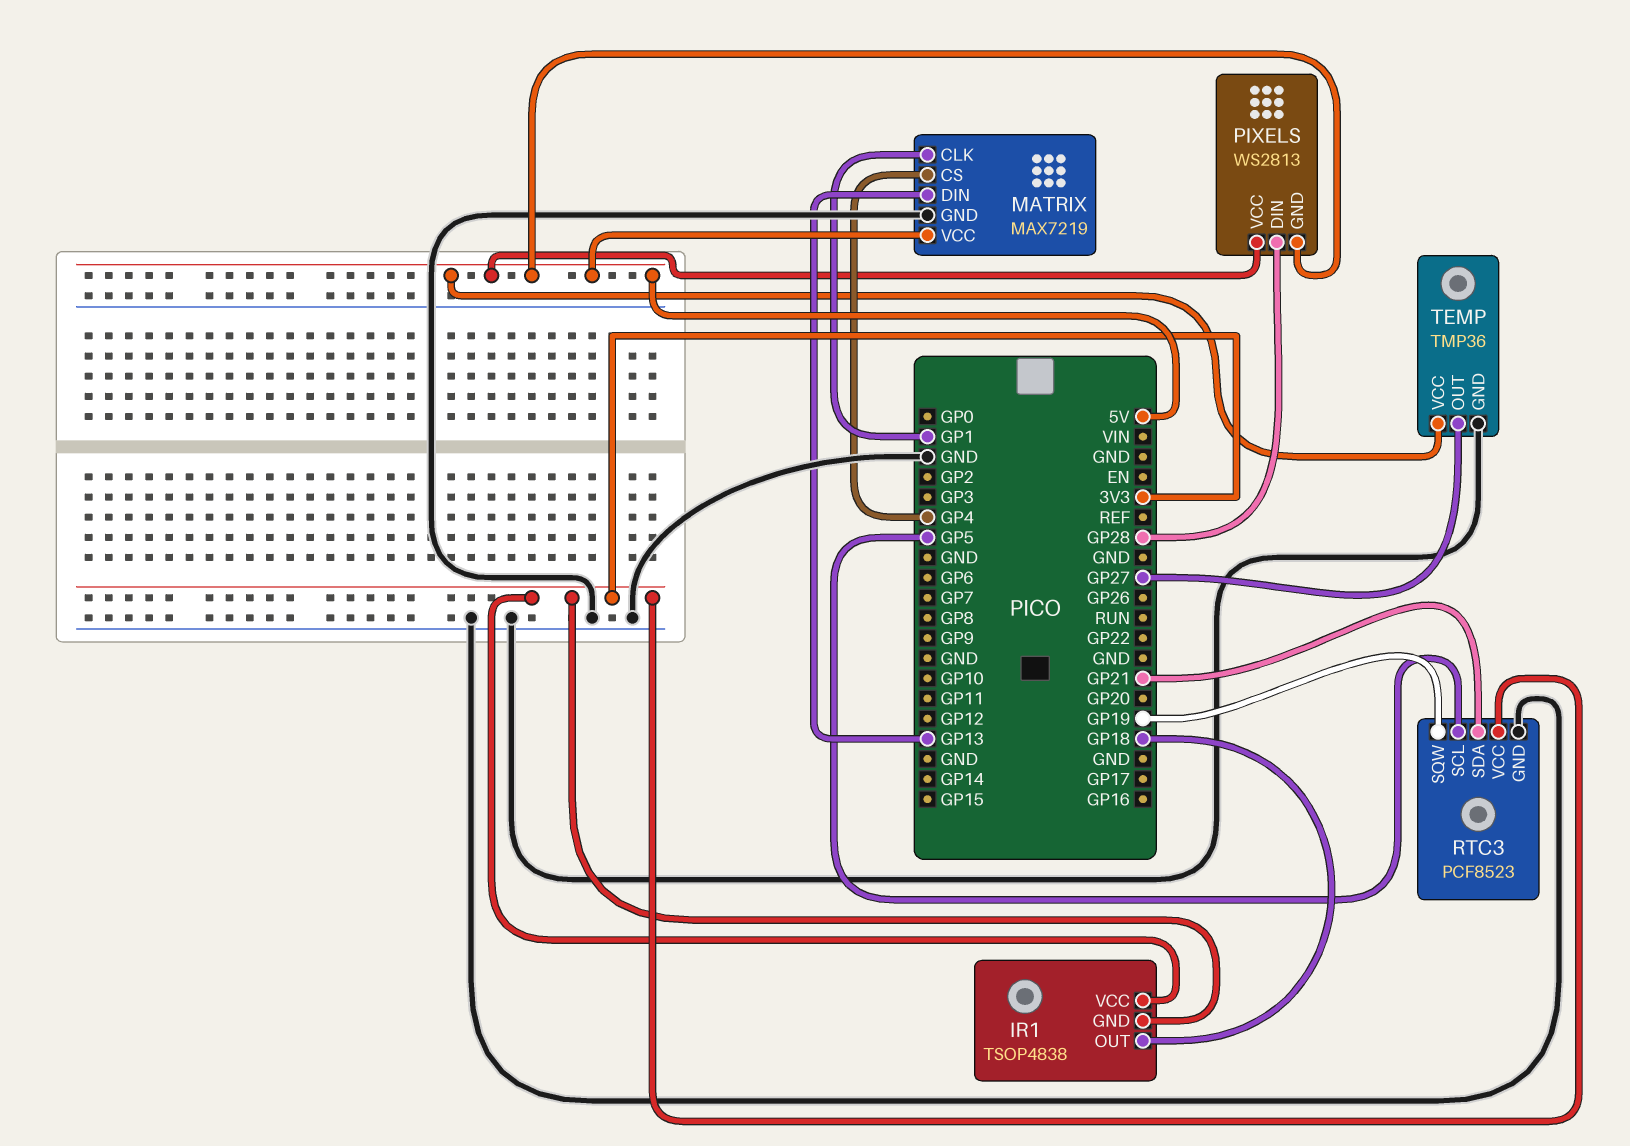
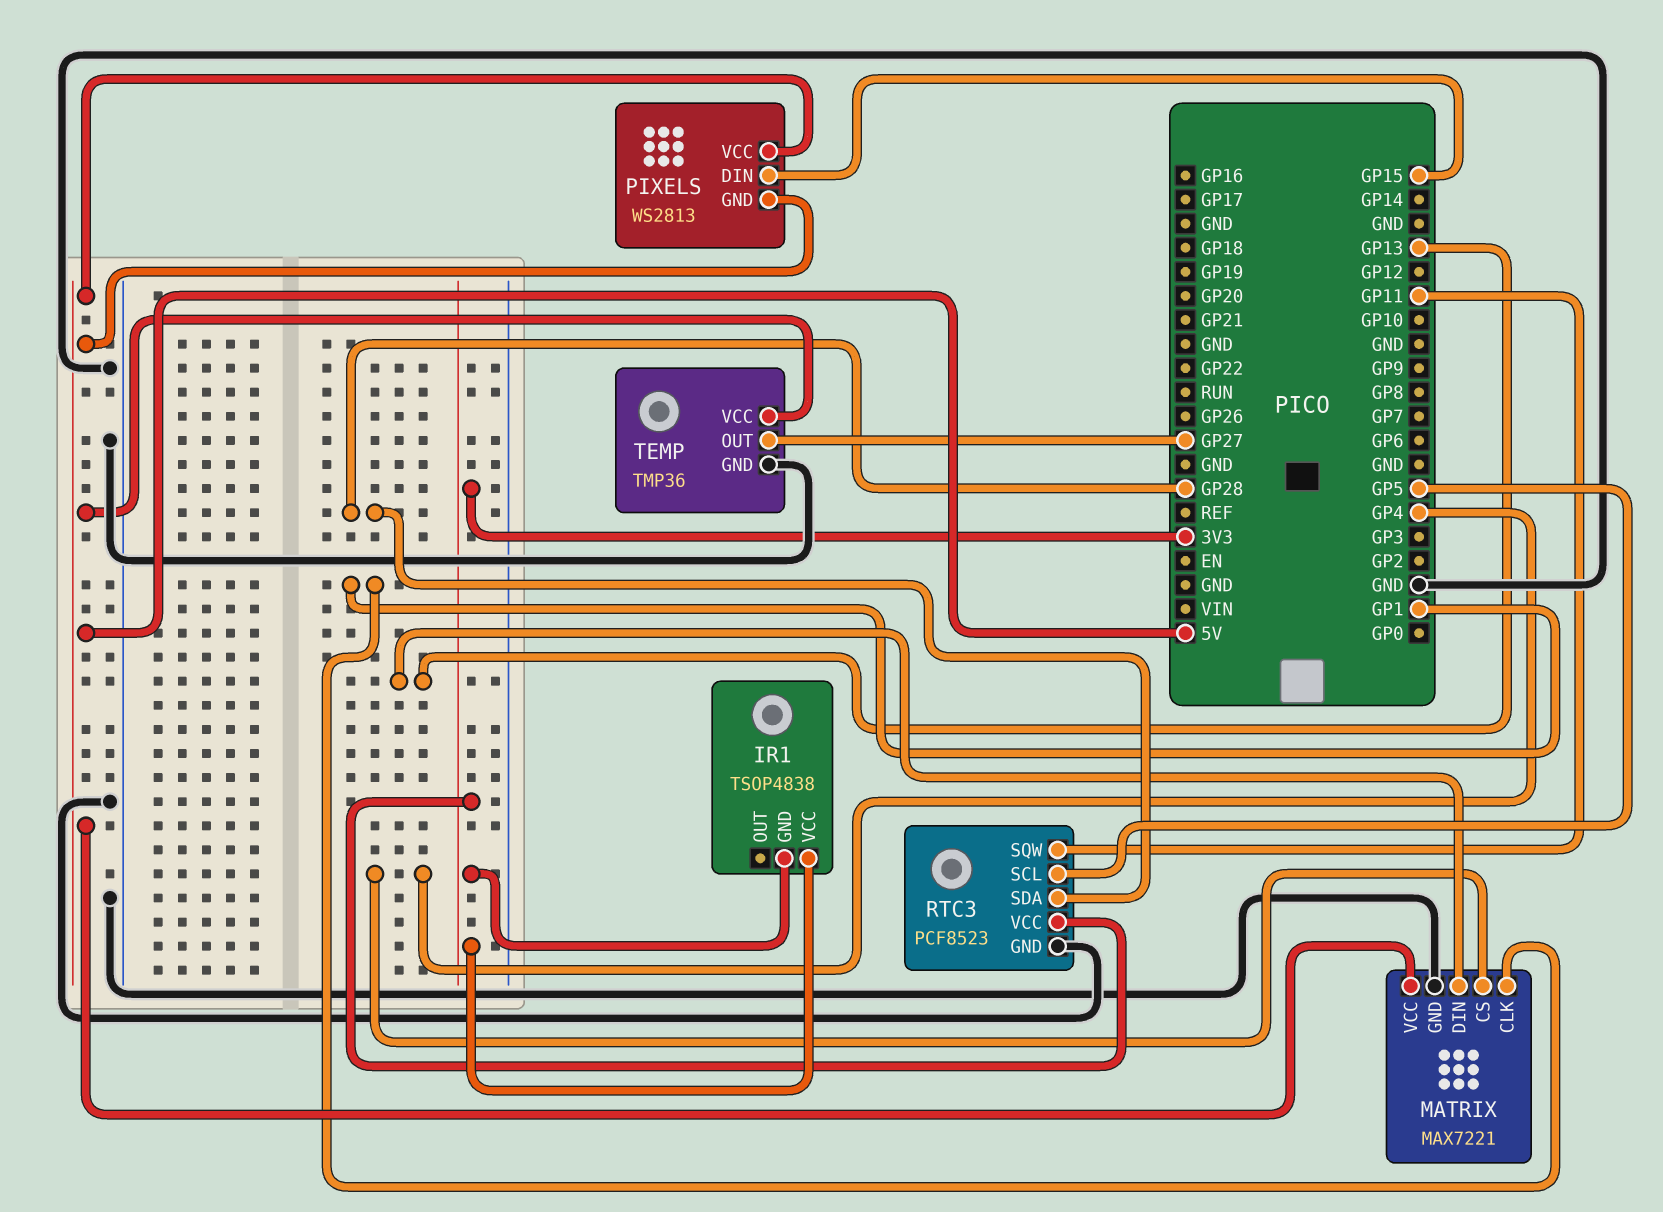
IR1 pin OUT: GP18 -> none
MATRIX: MAX7219 -> MAX7221
PIXELS pin DIN: GP28 -> GP15
RTC3 pin SDA: GP21 -> GP28
RTC3 pin SQW: GP19 -> GP11

